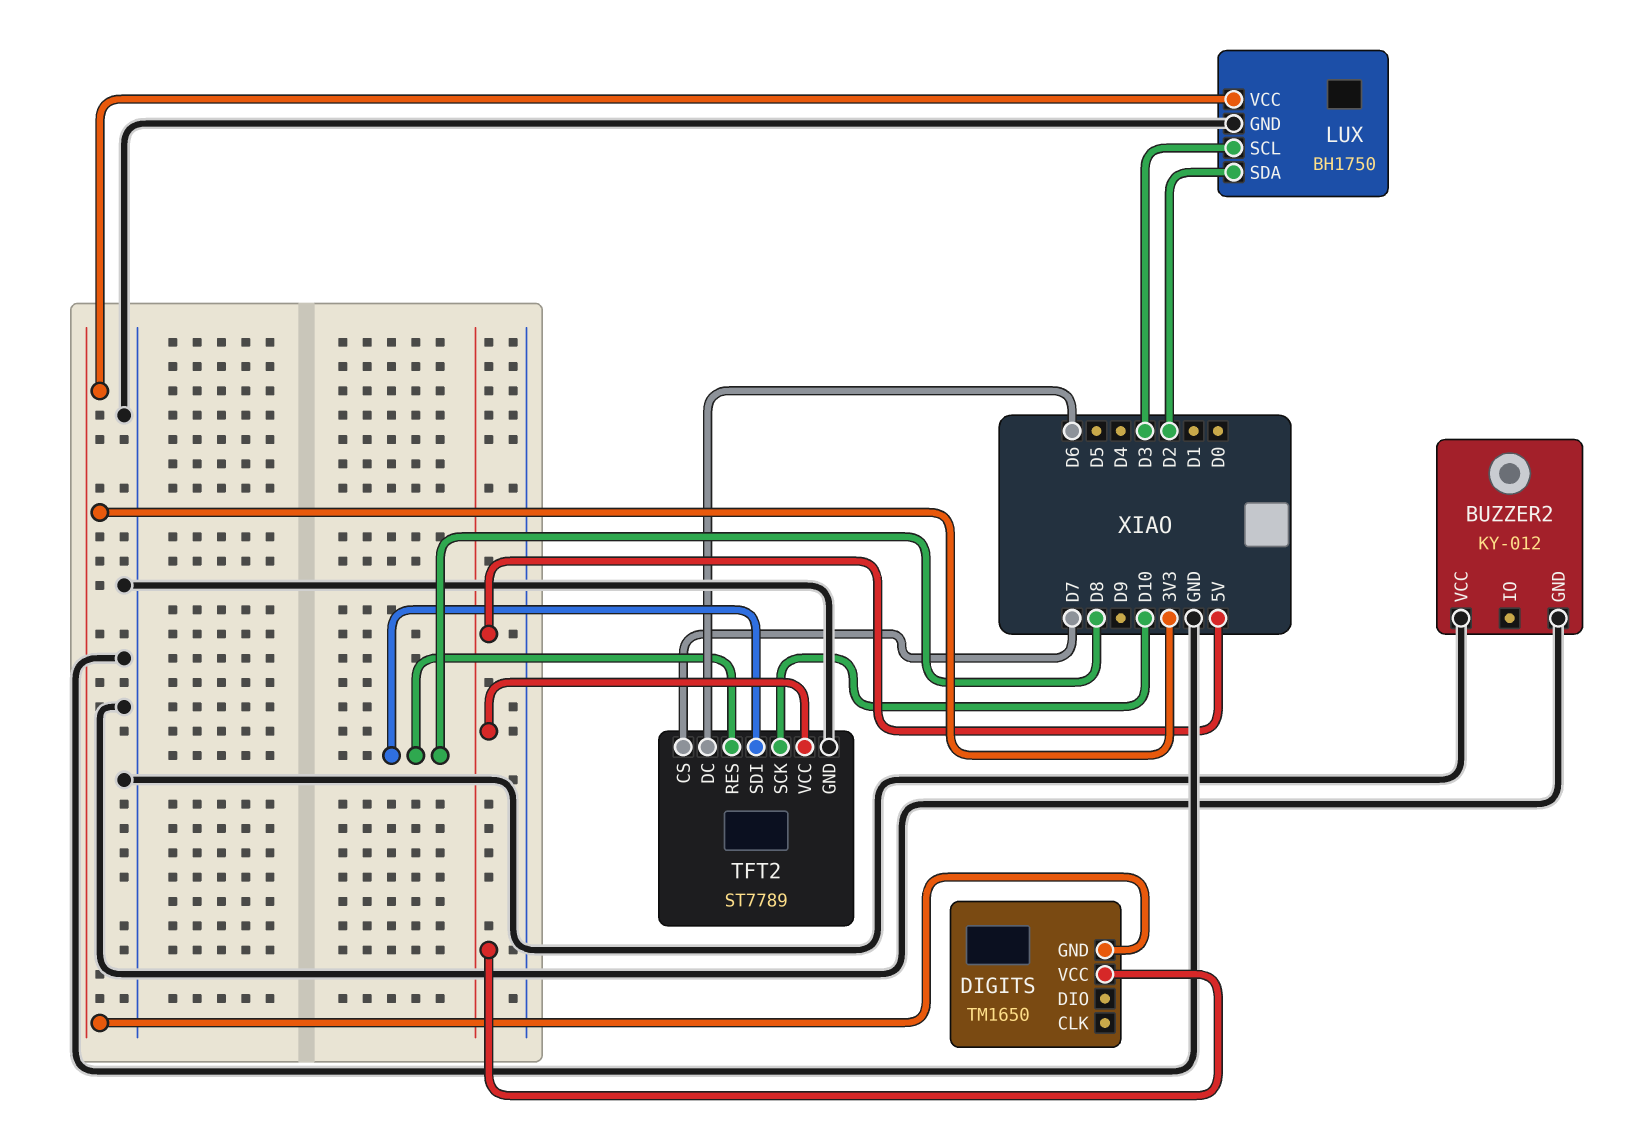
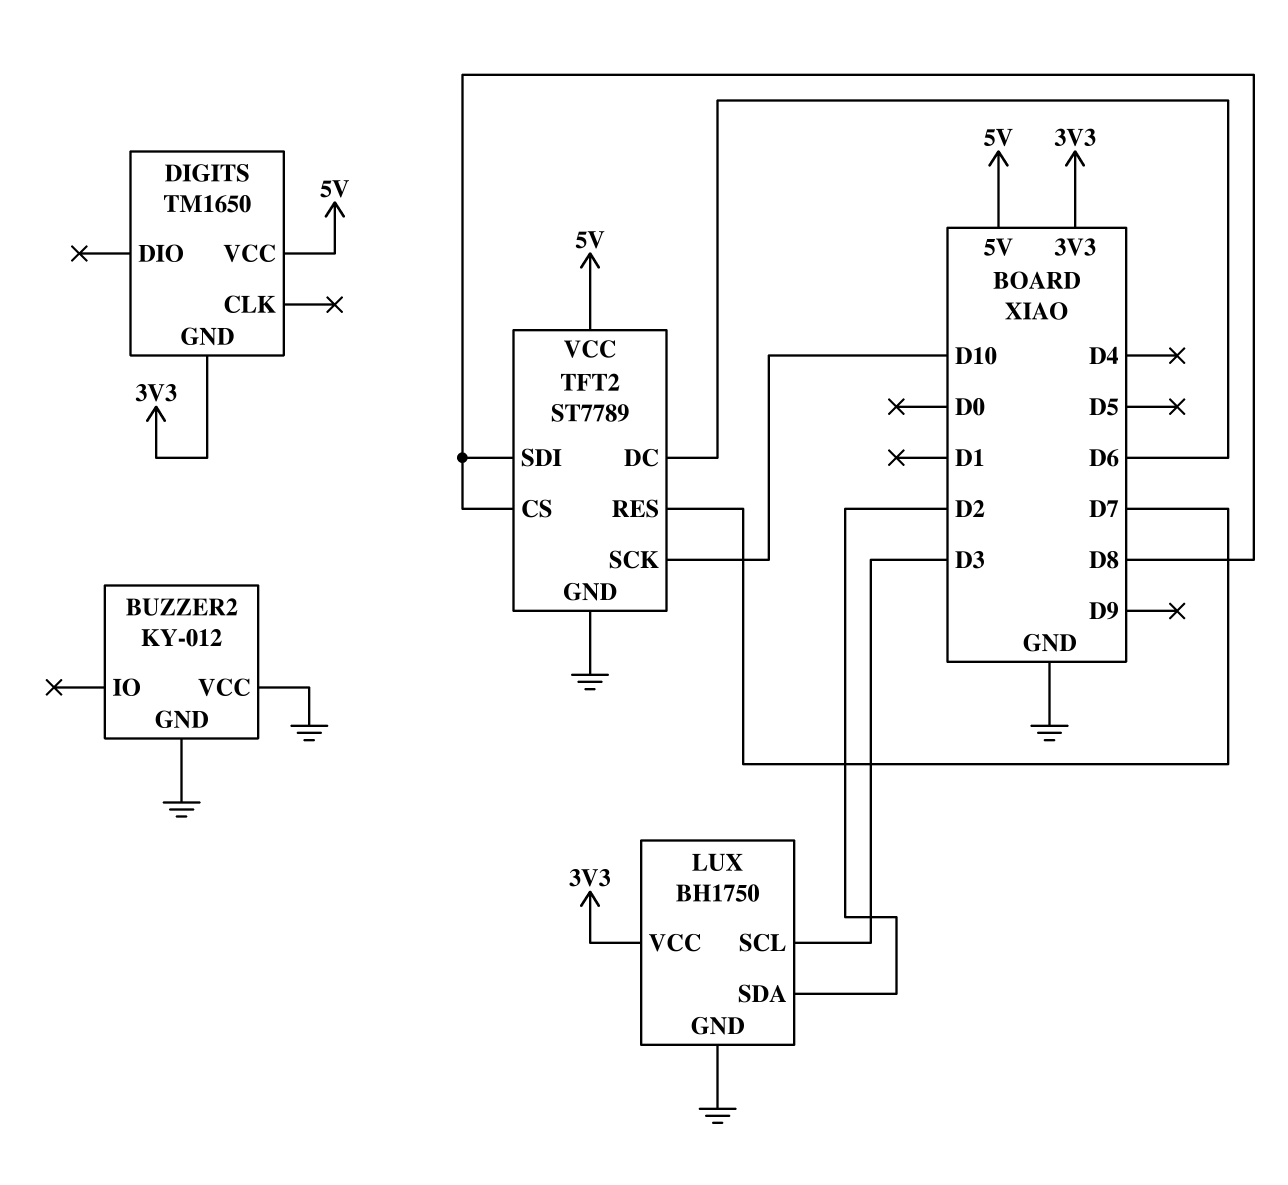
TFT2 pin CS: D7 -> D8
TFT2 pin RES: D8 -> D7

